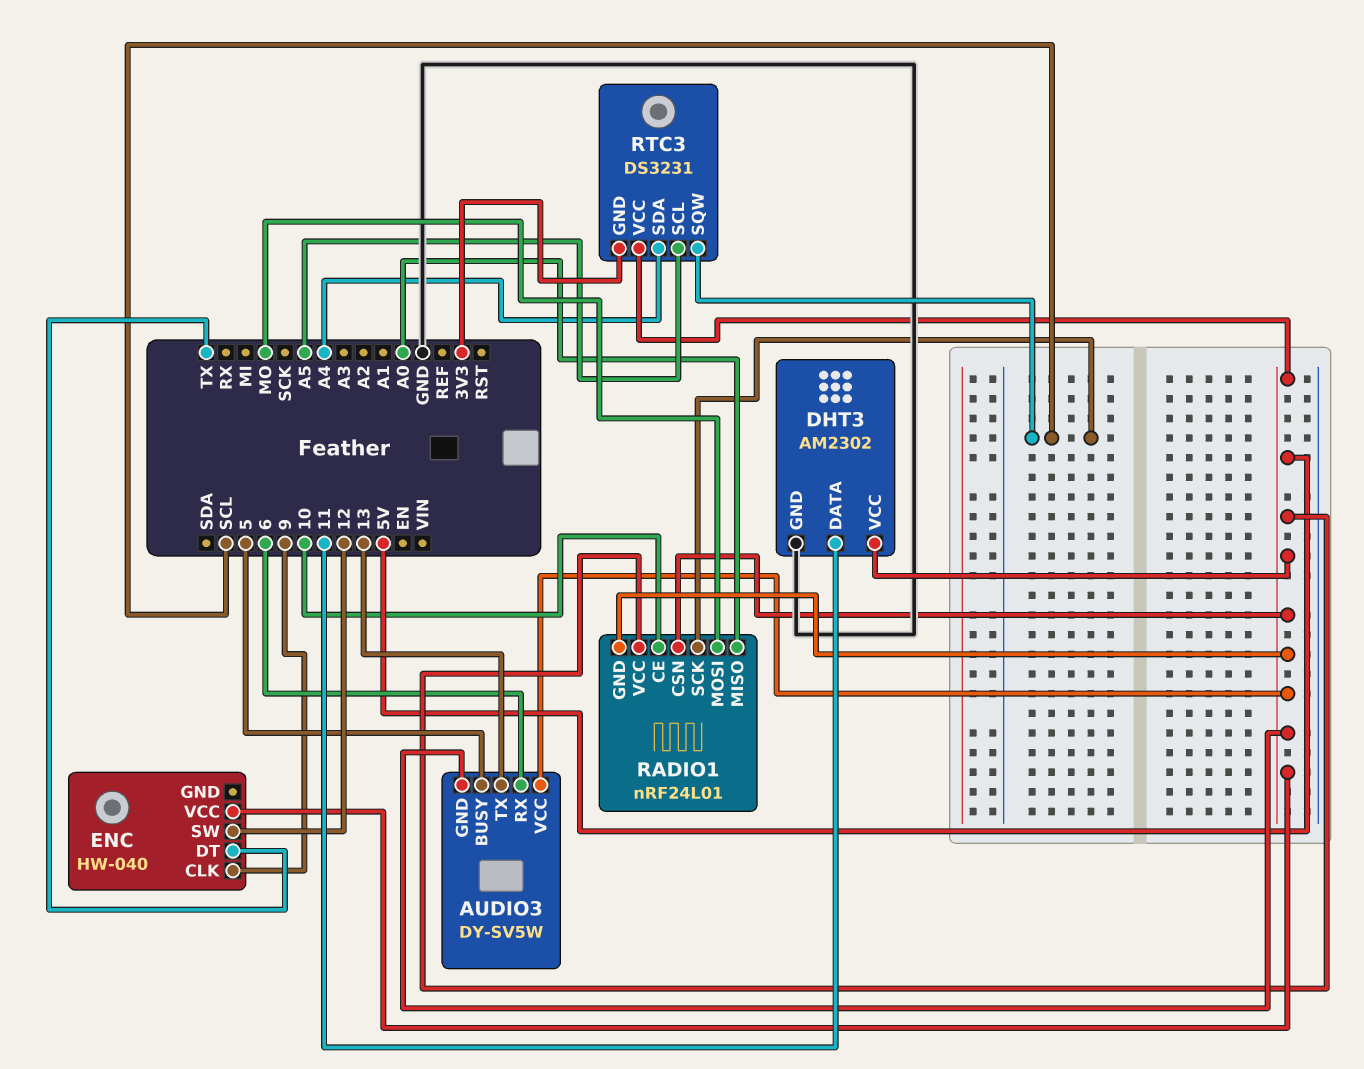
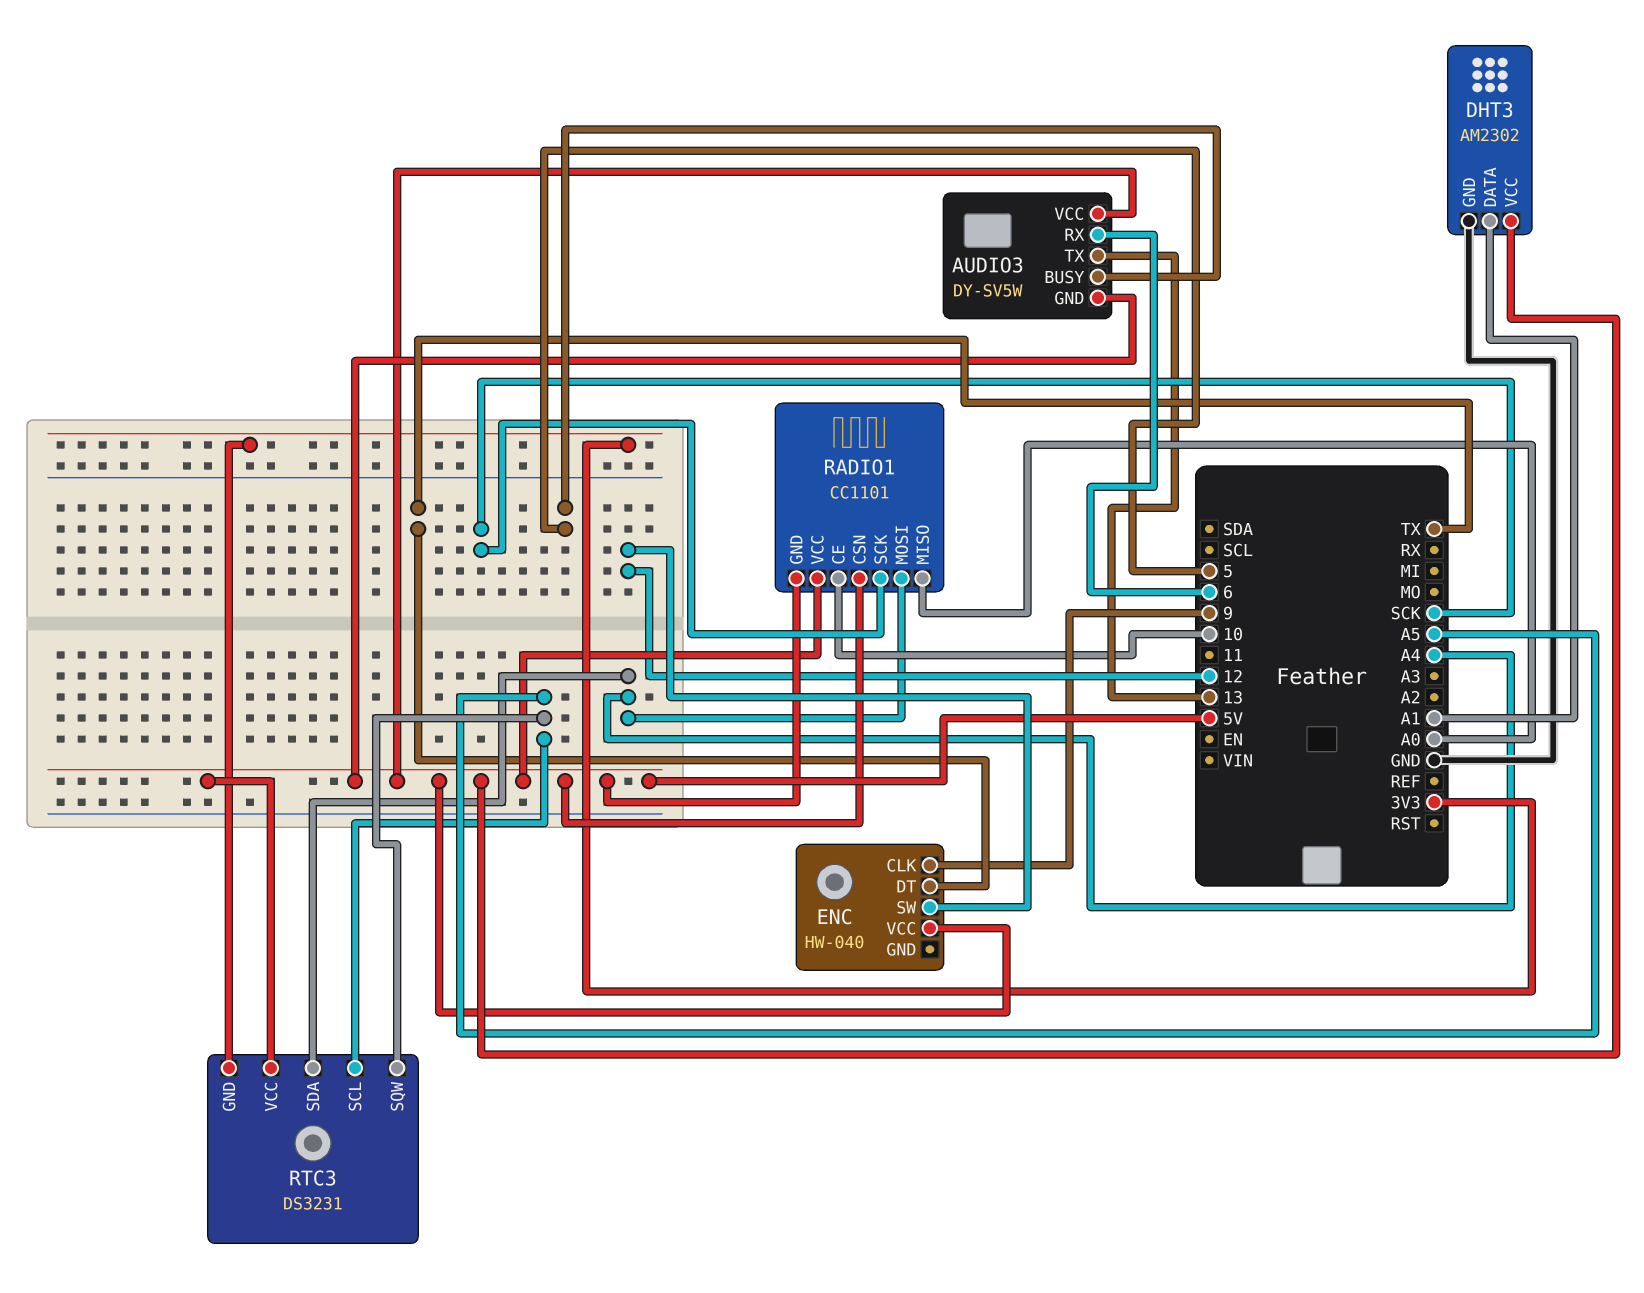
DHT3 pin DATA: 11 -> A1
RADIO1: nRF24L01 -> CC1101
RADIO1 pin MOSI: MO -> A4
RADIO1 pin SCK: SCL -> SCK
RTC3 pin SQW: SCL -> A5

